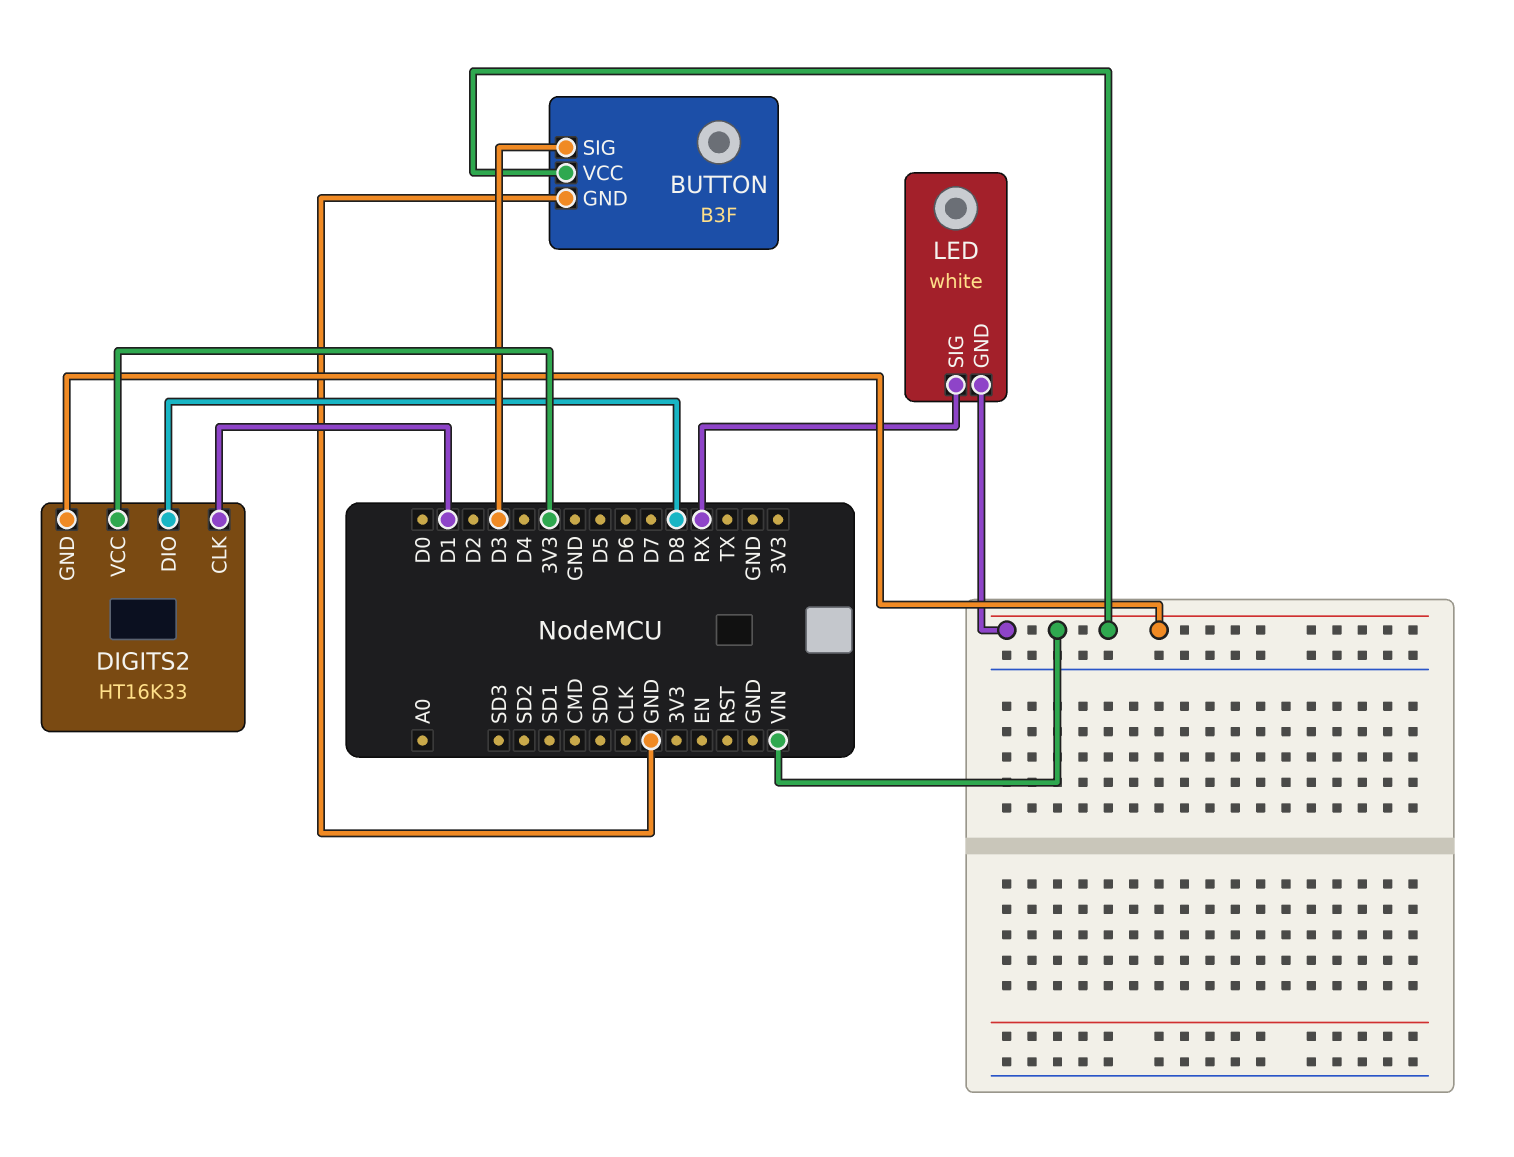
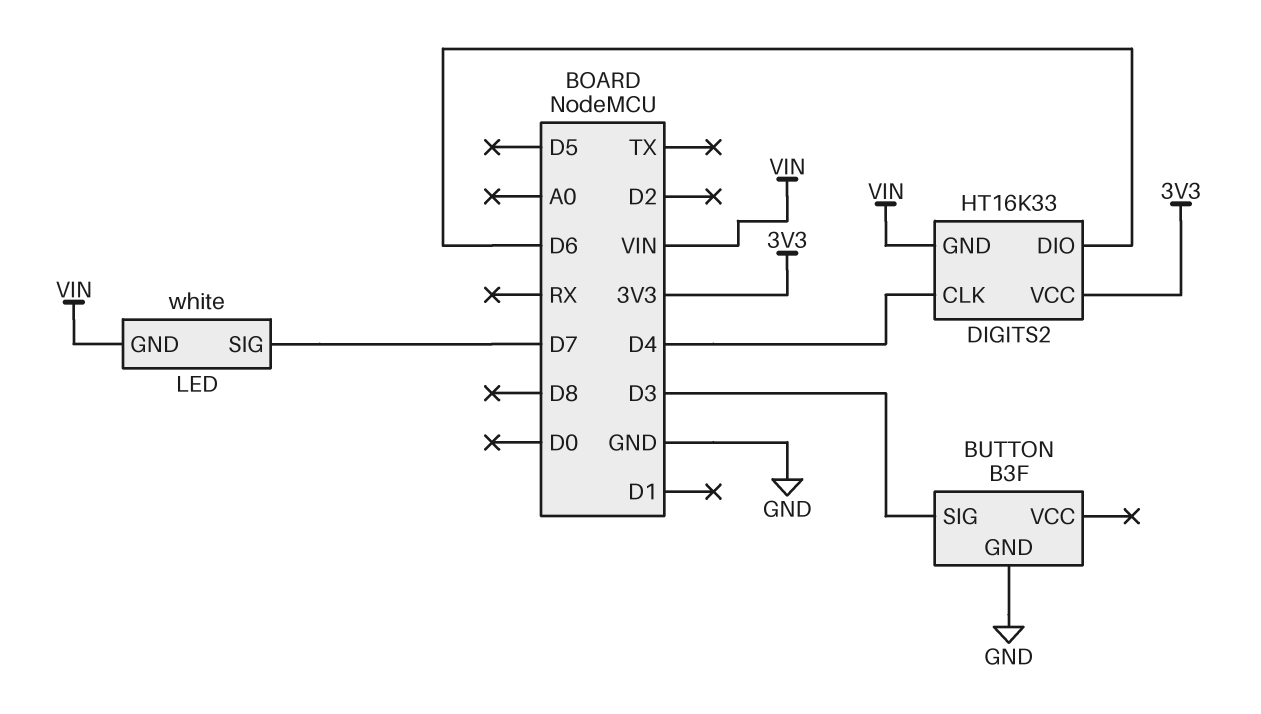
BUTTON pin VCC: VIN -> none
DIGITS2 pin CLK: D1 -> D4
DIGITS2 pin DIO: D8 -> D6
LED pin SIG: RX -> D7

